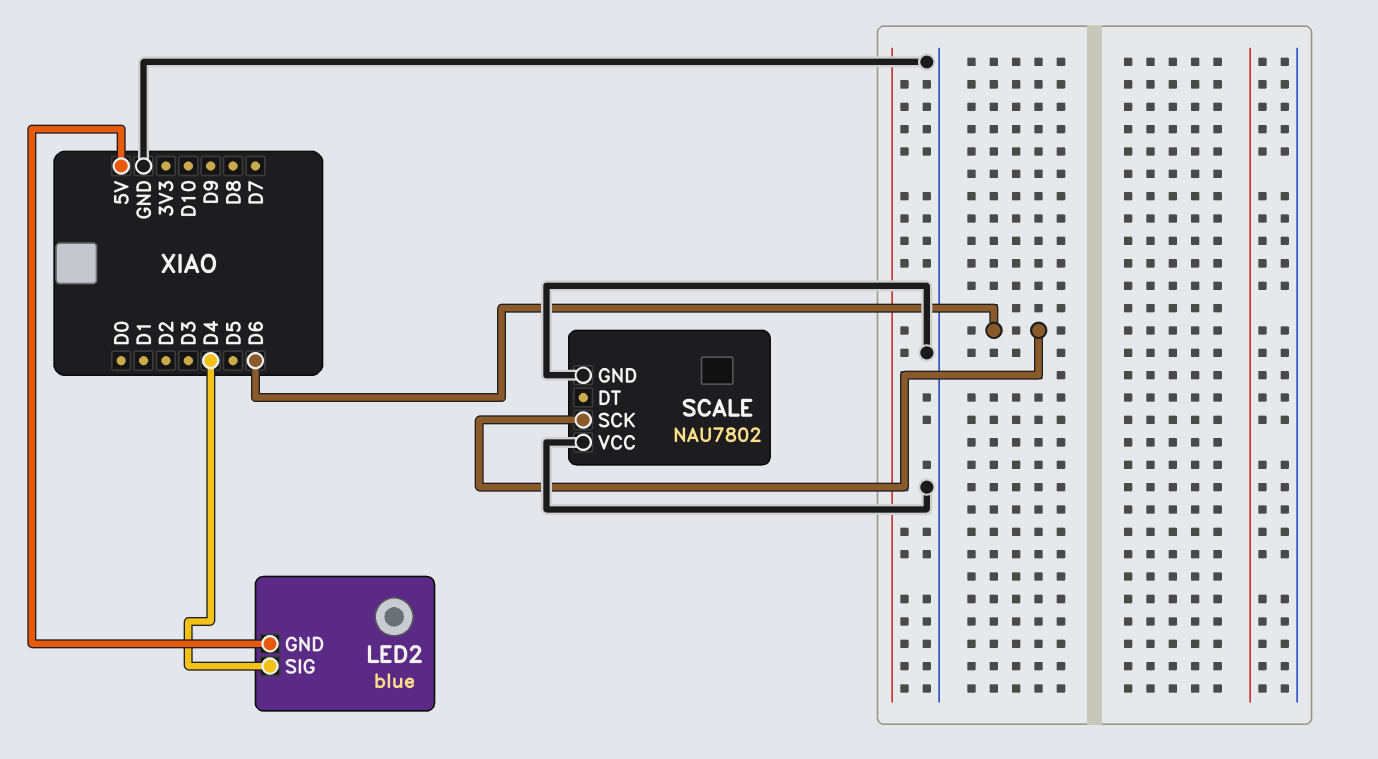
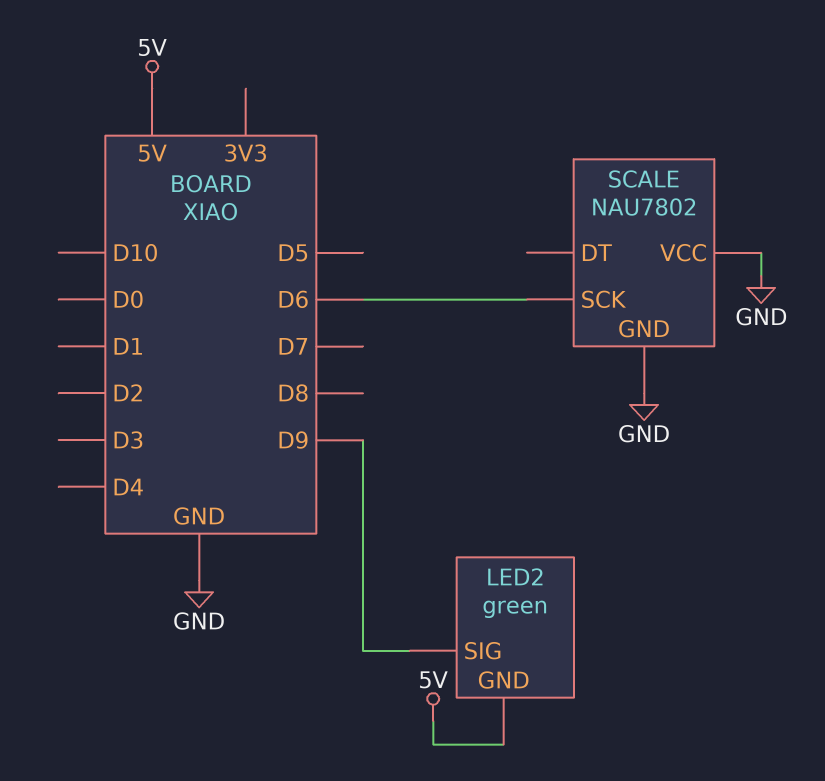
LED2: blue -> green
LED2 pin SIG: D4 -> D9

